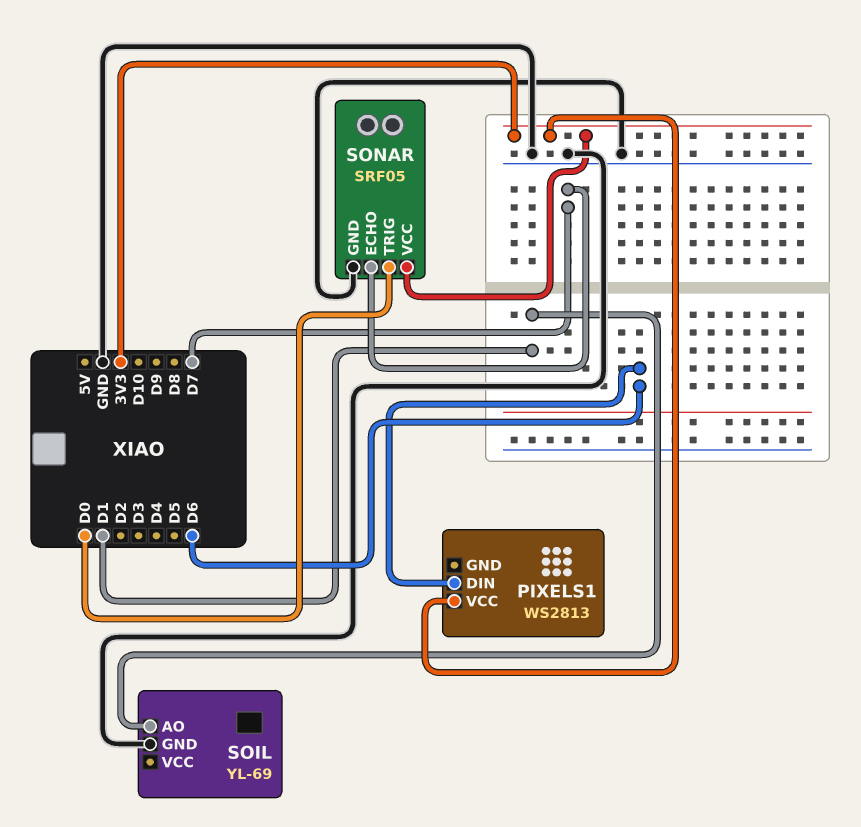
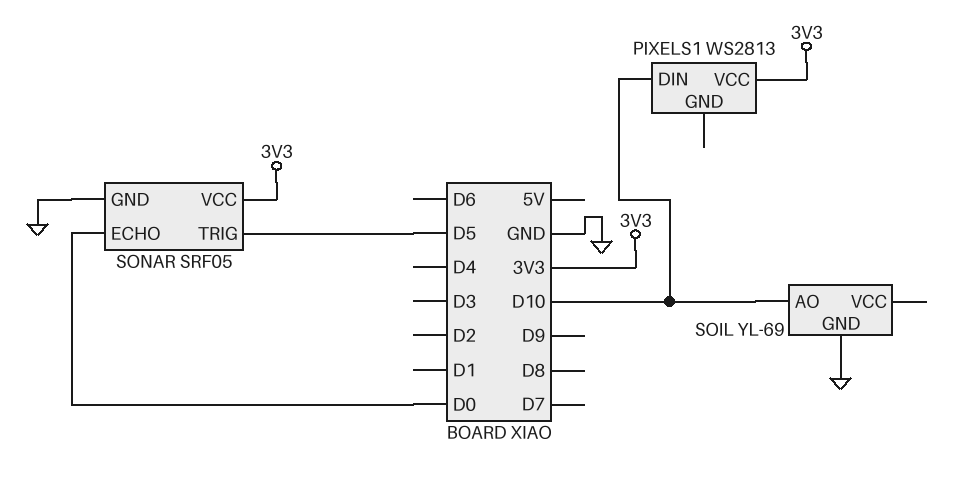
PIXELS1 pin DIN: D6 -> D10
SOIL pin AO: D1 -> D10
SONAR pin ECHO: D7 -> D0
SONAR pin TRIG: D0 -> D5

